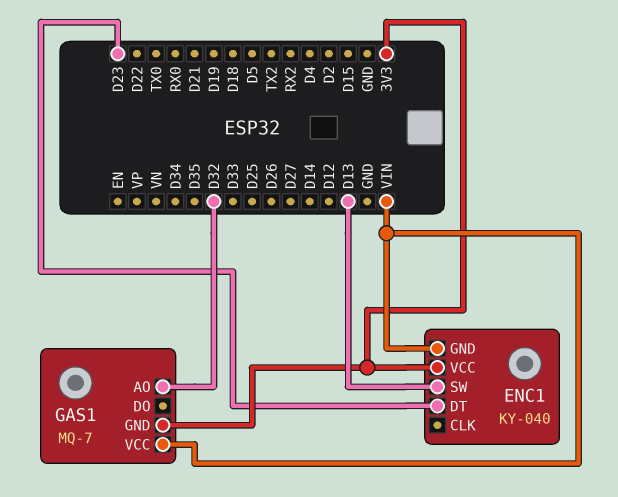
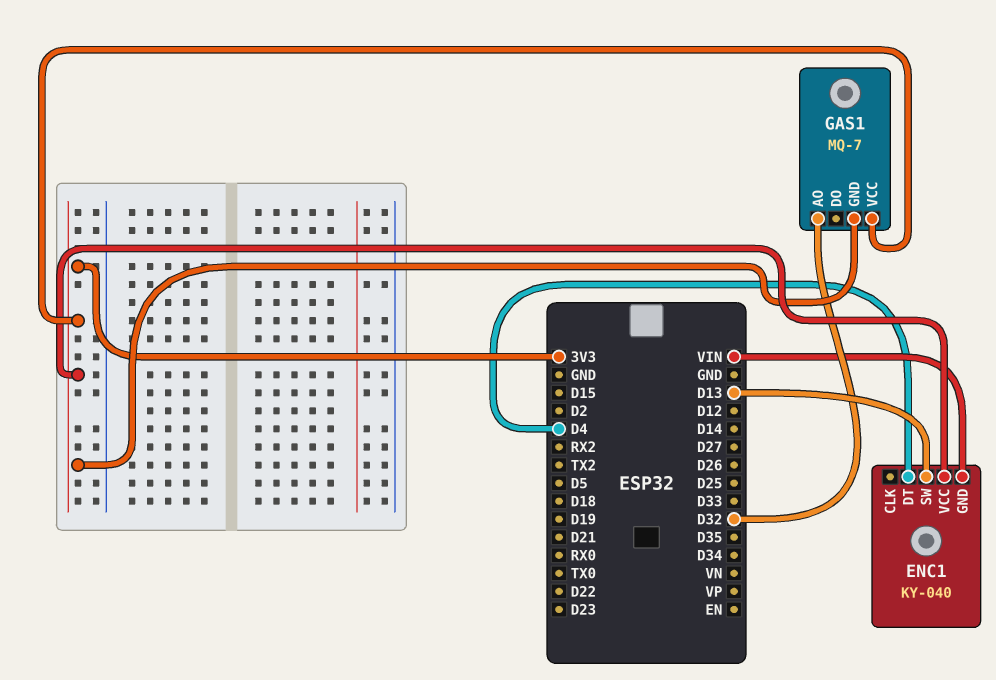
ENC1 pin DT: D23 -> D4
GAS1 pin VCC: VIN -> 3V3

